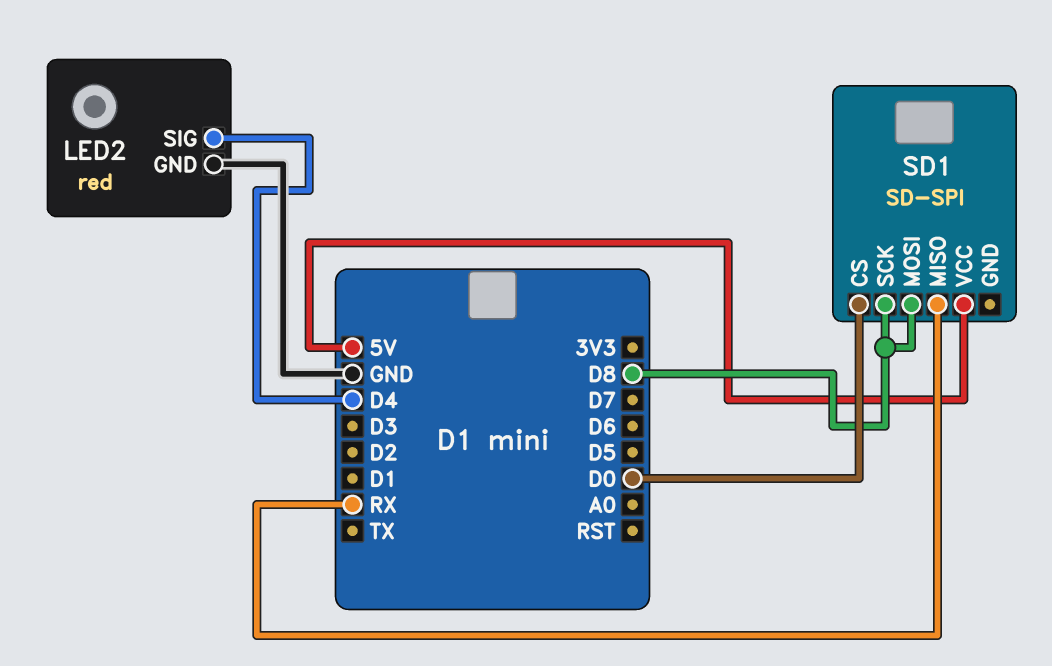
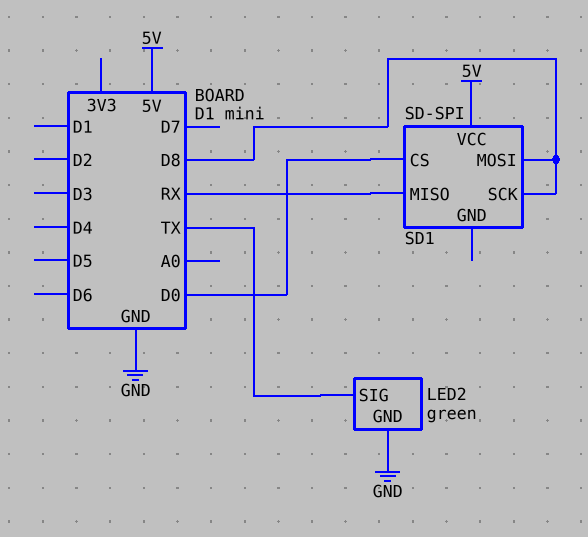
LED2: red -> green
LED2 pin SIG: D4 -> TX

